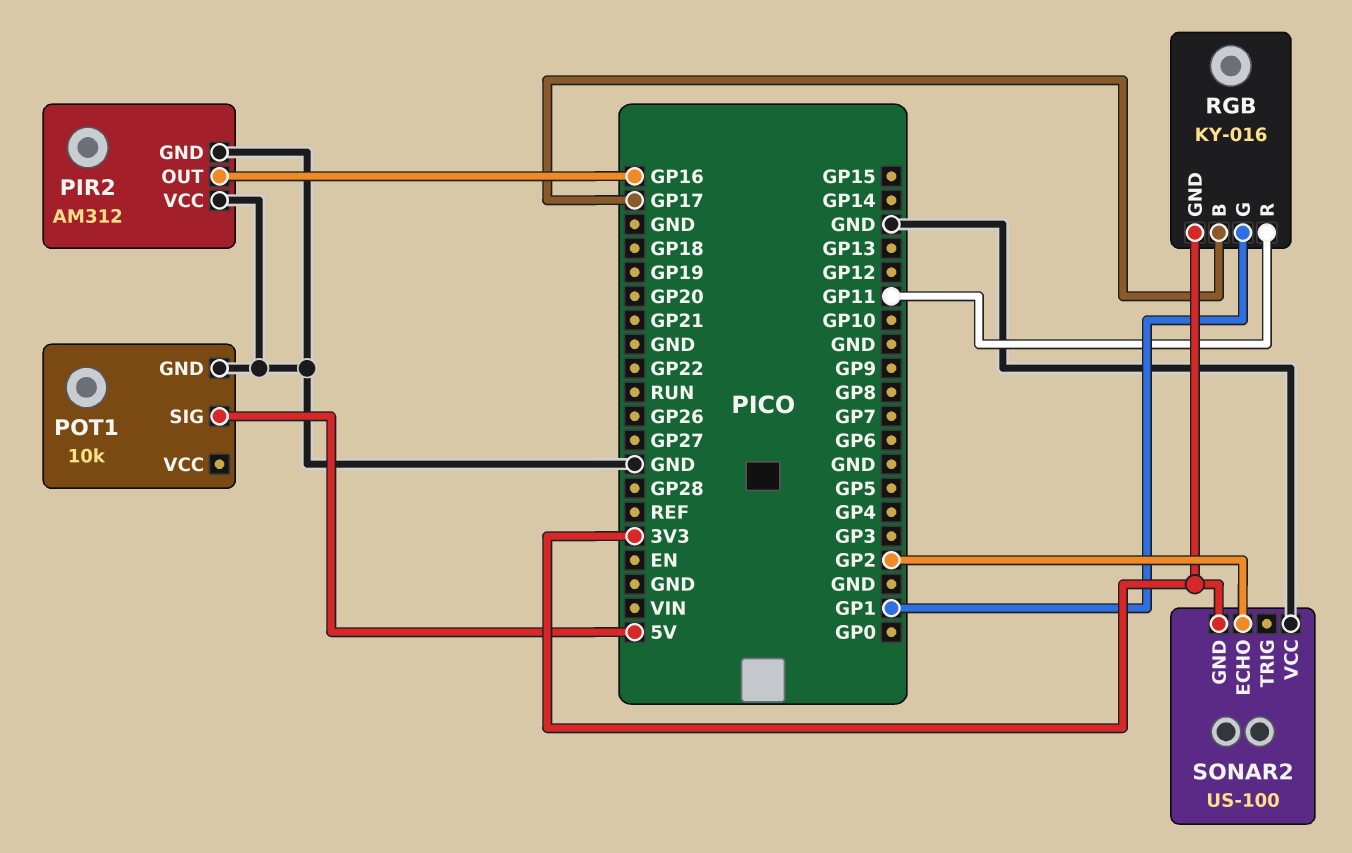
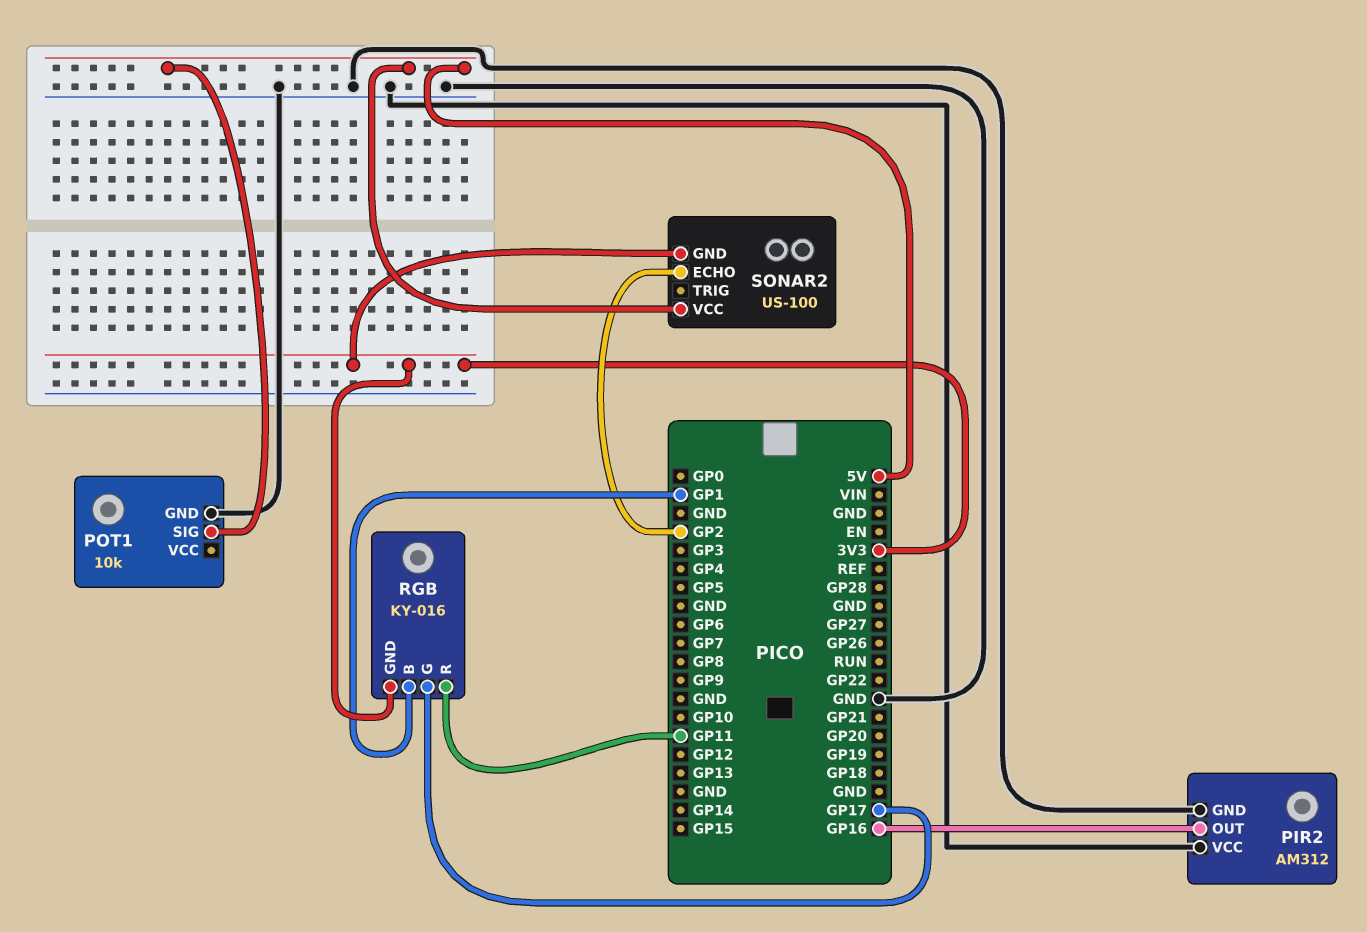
RGB pin B: GP17 -> GP1
RGB pin G: GP1 -> GP17
SONAR2 pin VCC: GND -> 5V

